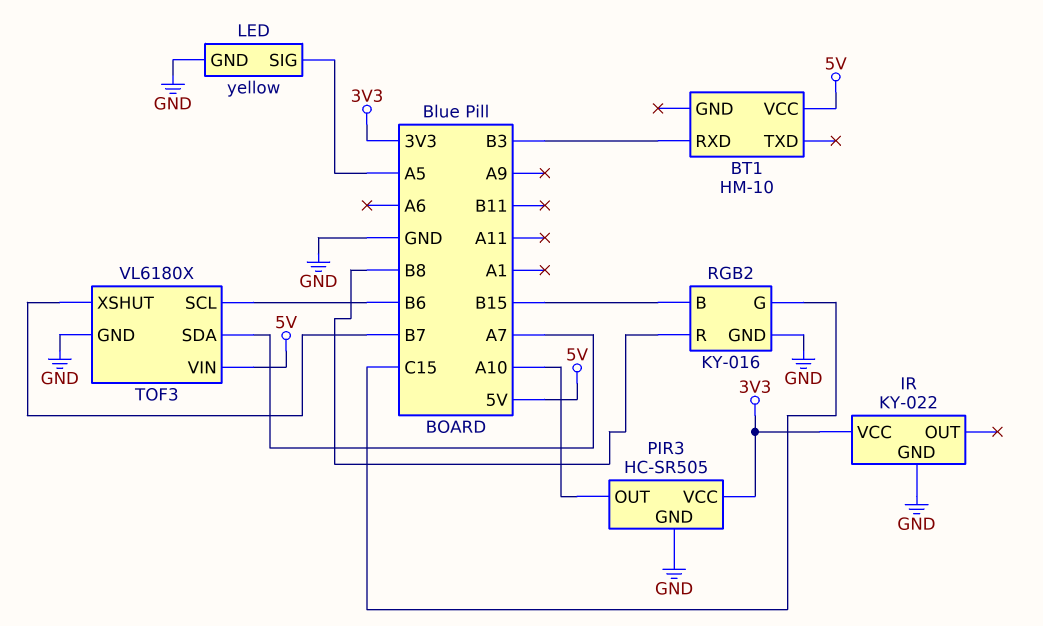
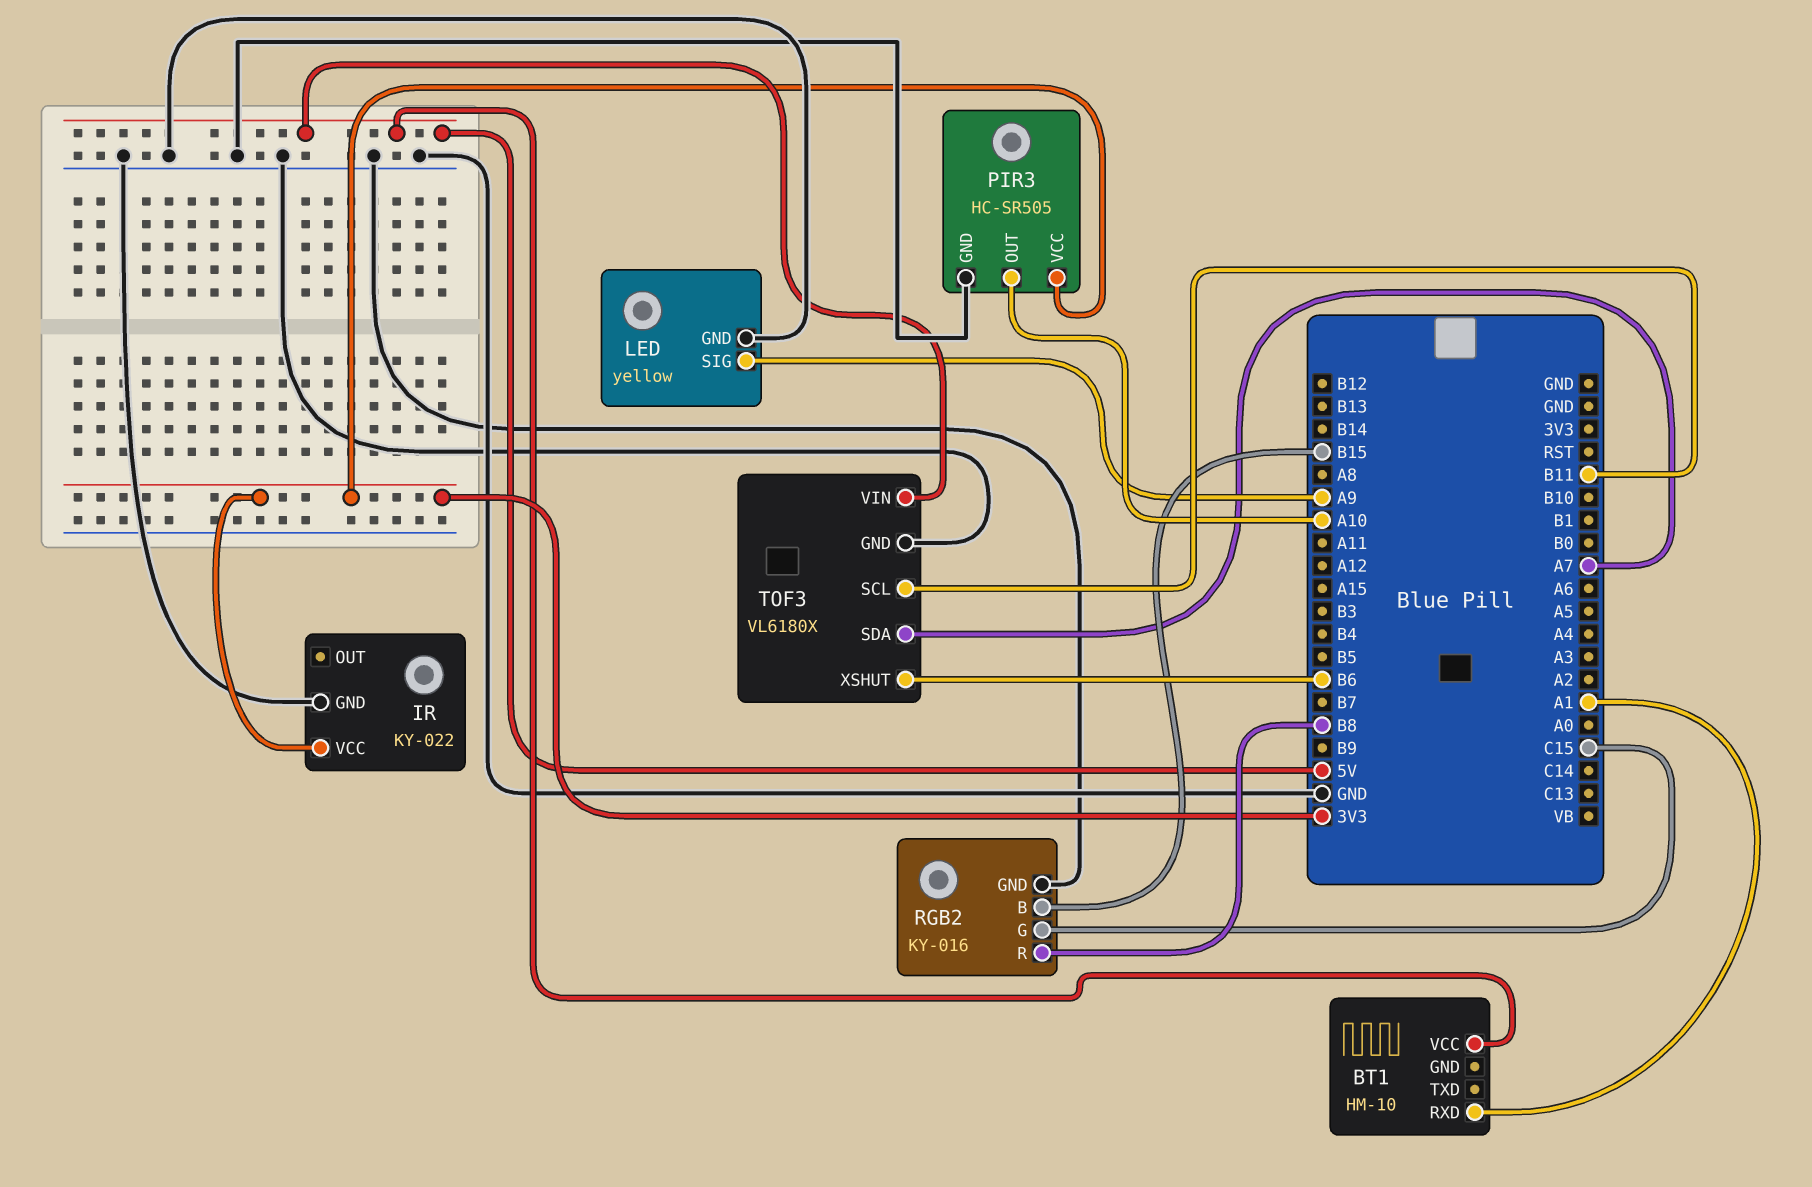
BT1 pin RXD: B3 -> A1
LED pin SIG: A5 -> A9
TOF3 pin SCL: B6 -> B11
TOF3 pin XSHUT: B7 -> B6

